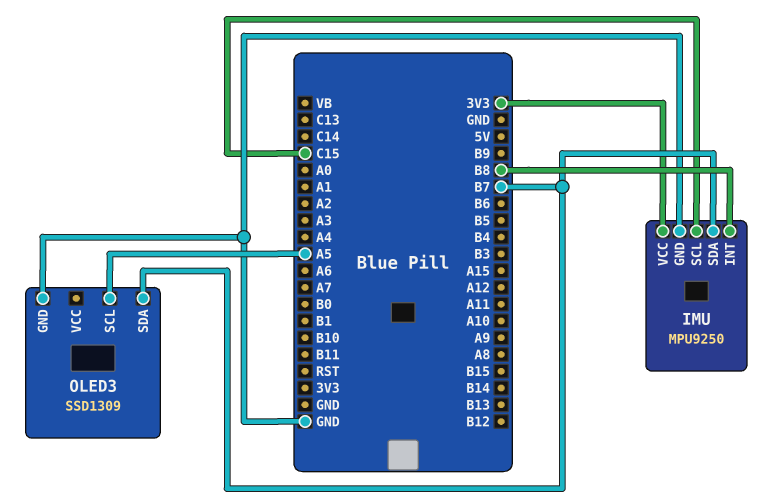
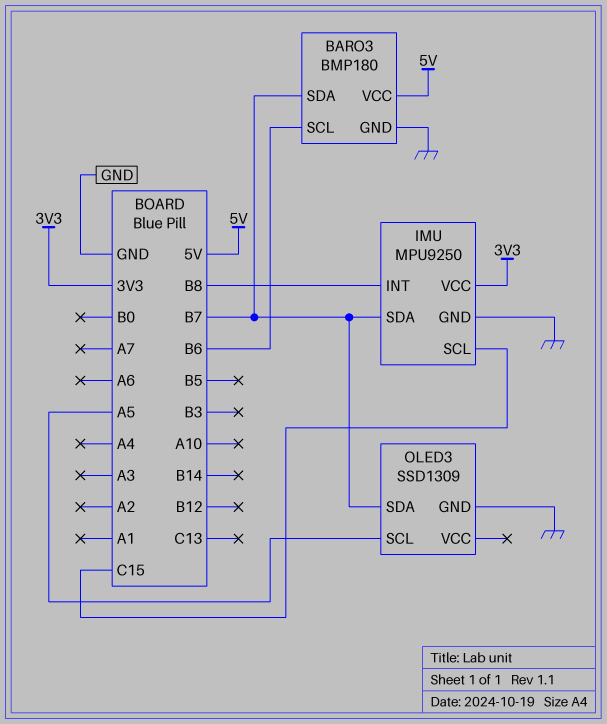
BARO3: none -> BMP180
BARO3 pin GND: none -> GND
BARO3 pin SCL: none -> B6
BARO3 pin SDA: none -> B7
BARO3 pin VCC: none -> 5V

